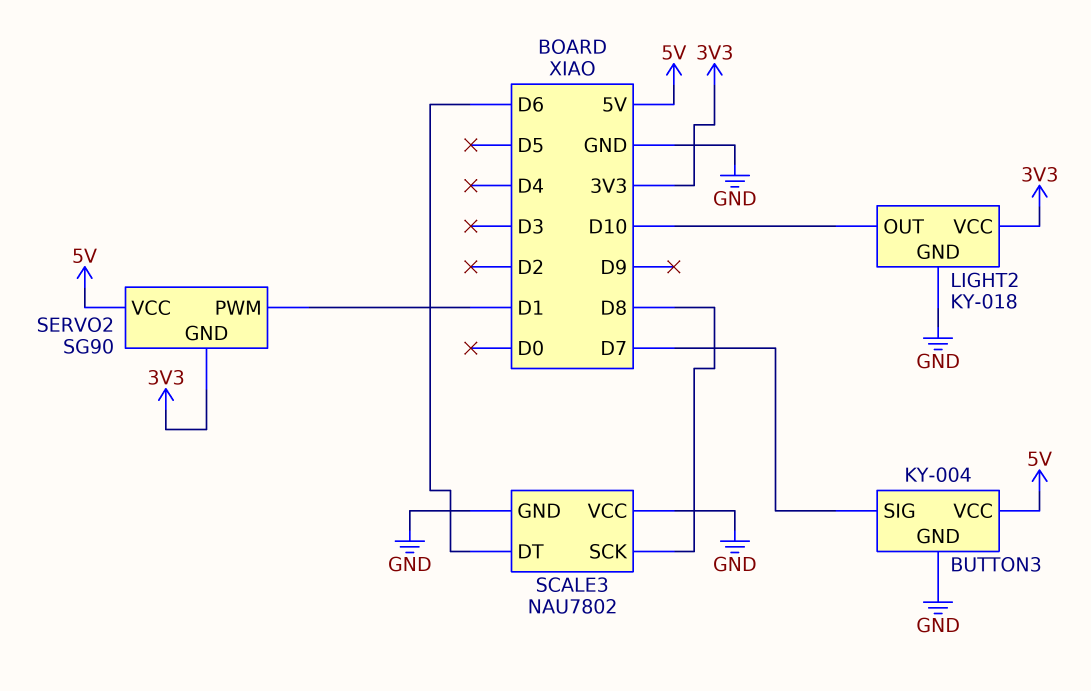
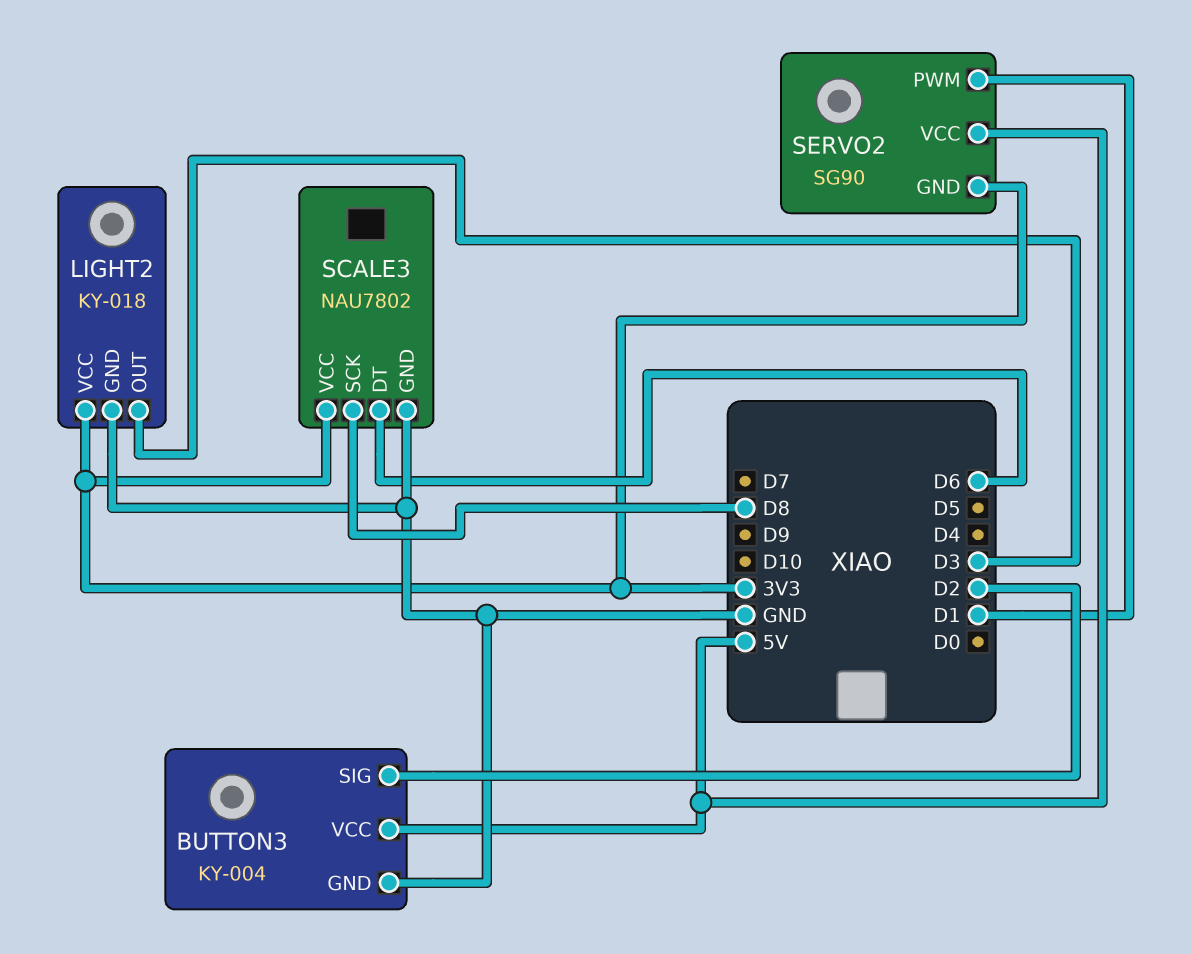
BUTTON3 pin SIG: D7 -> D2
LIGHT2 pin OUT: D10 -> D3
SCALE3 pin VCC: GND -> 3V3

